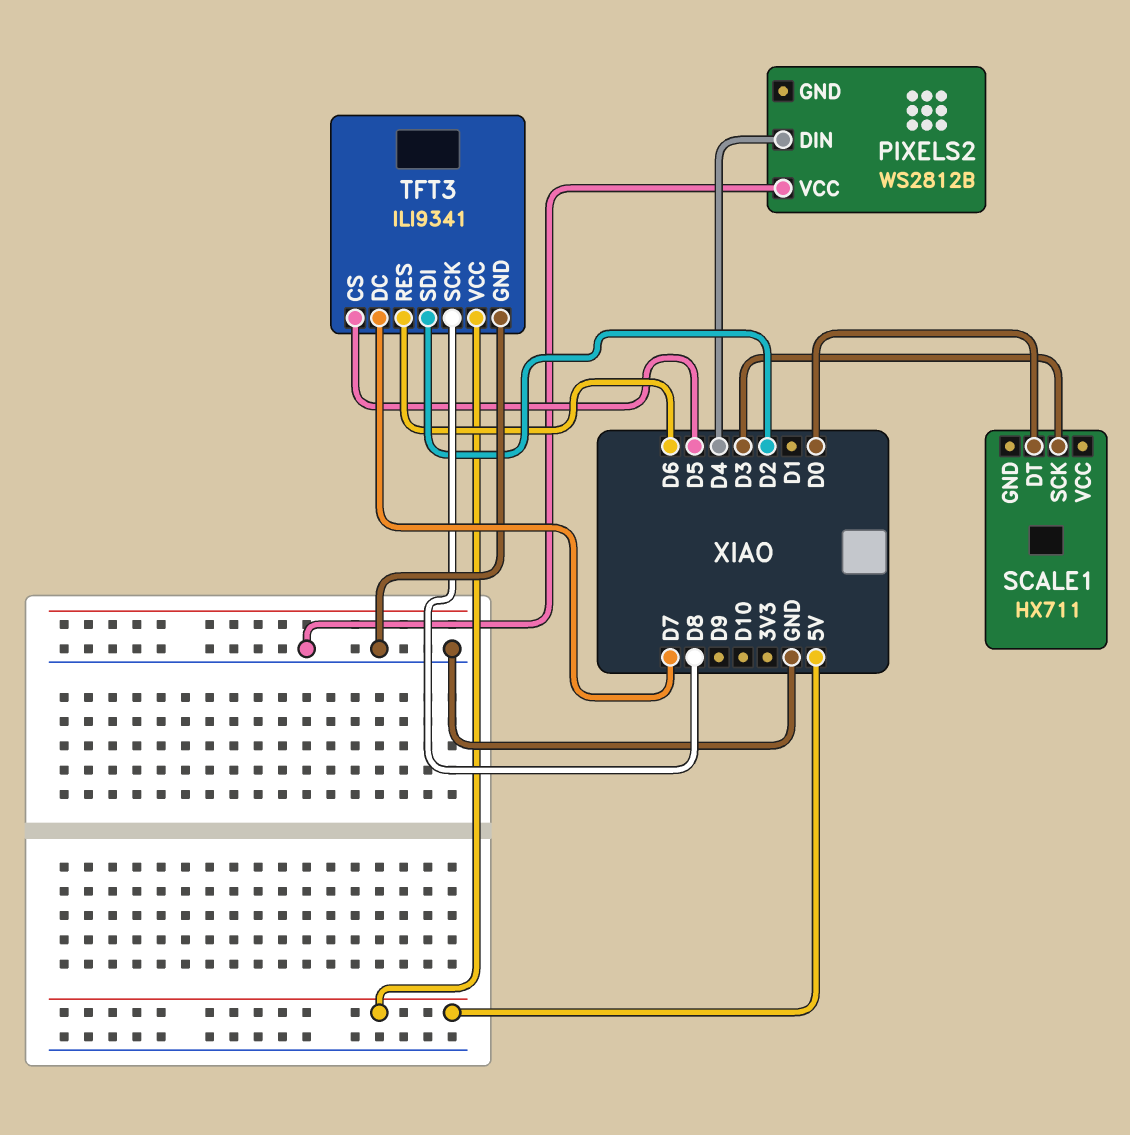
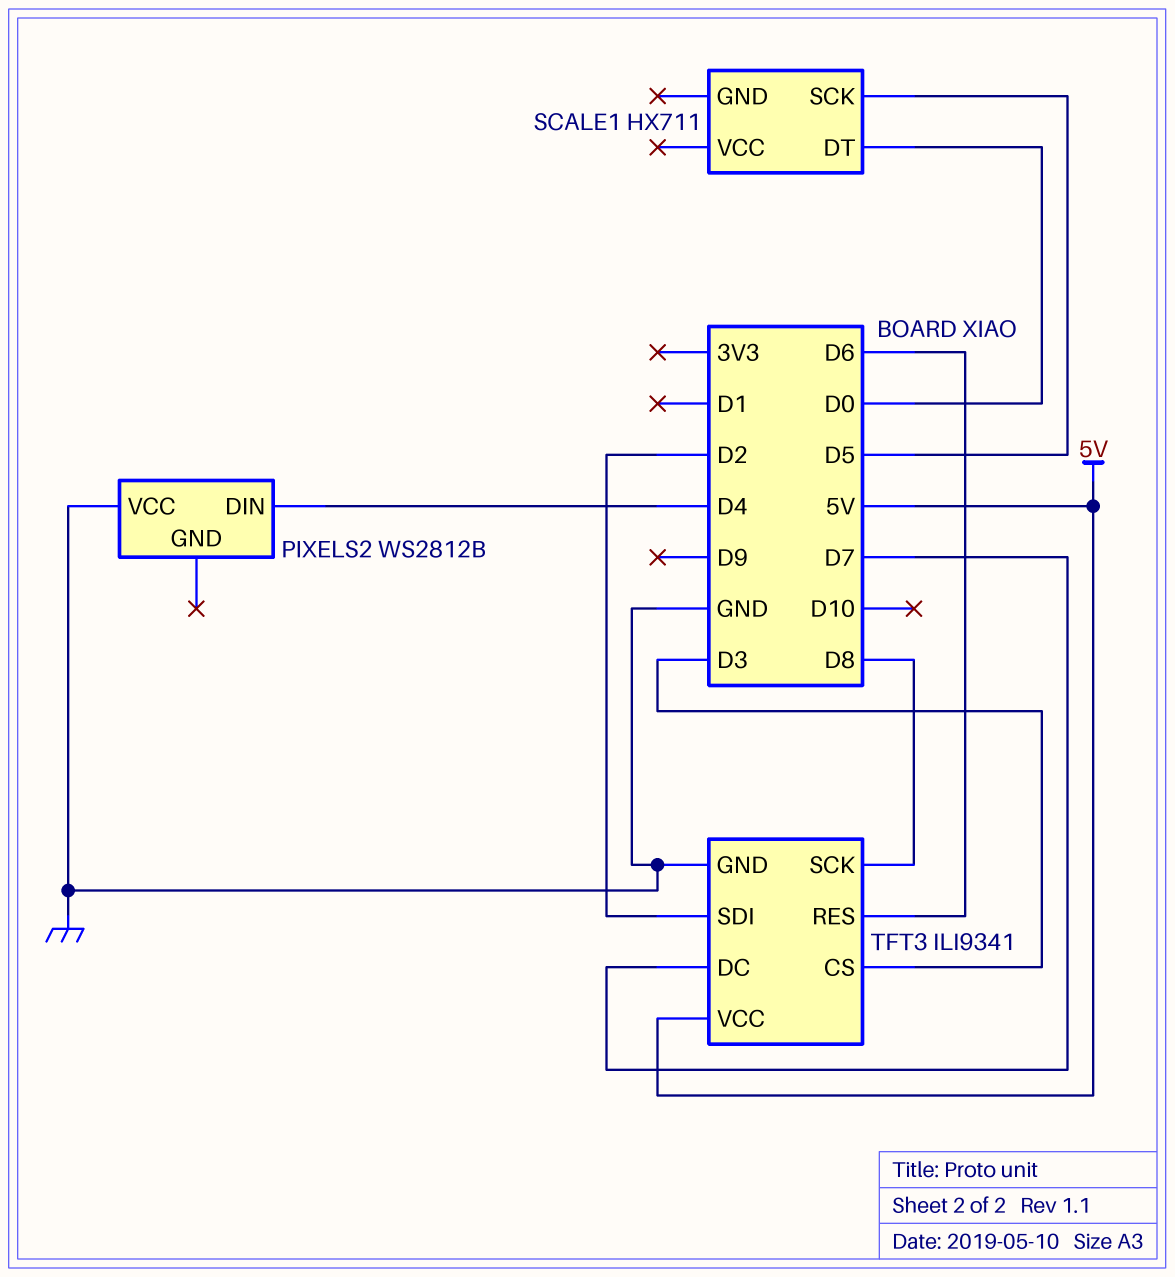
SCALE1 pin SCK: D3 -> D5
TFT3 pin CS: D5 -> D3

